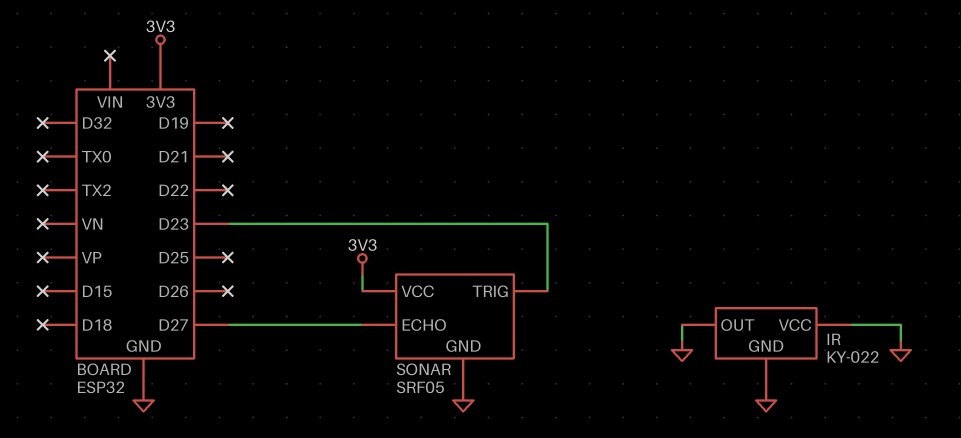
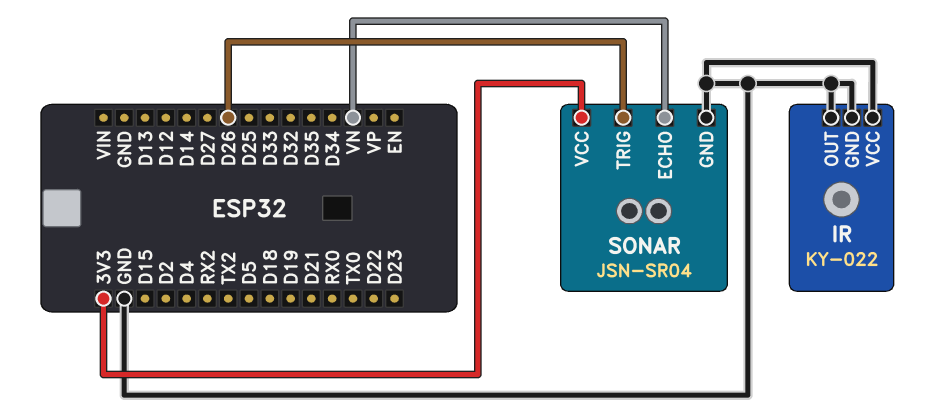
SONAR: SRF05 -> JSN-SR04
SONAR pin ECHO: D27 -> VN
SONAR pin TRIG: D23 -> D26

